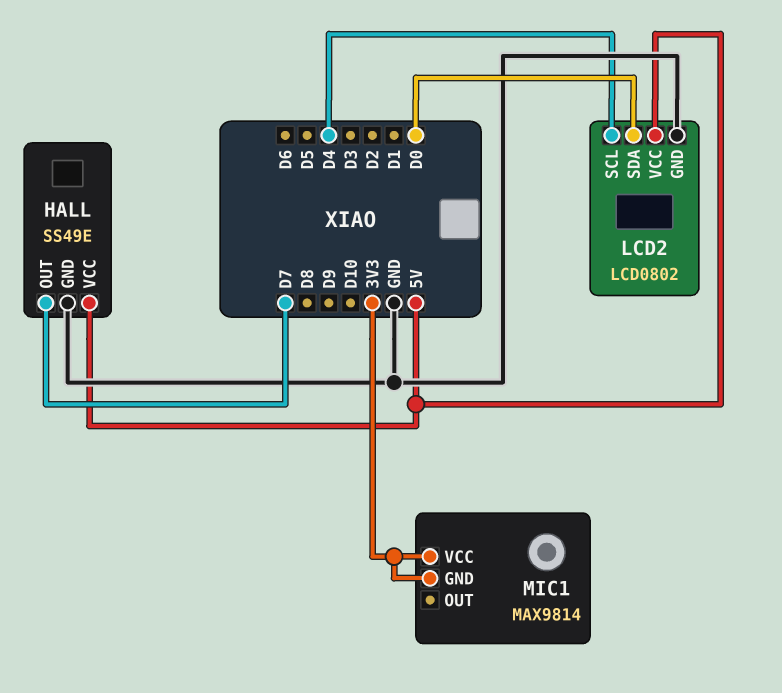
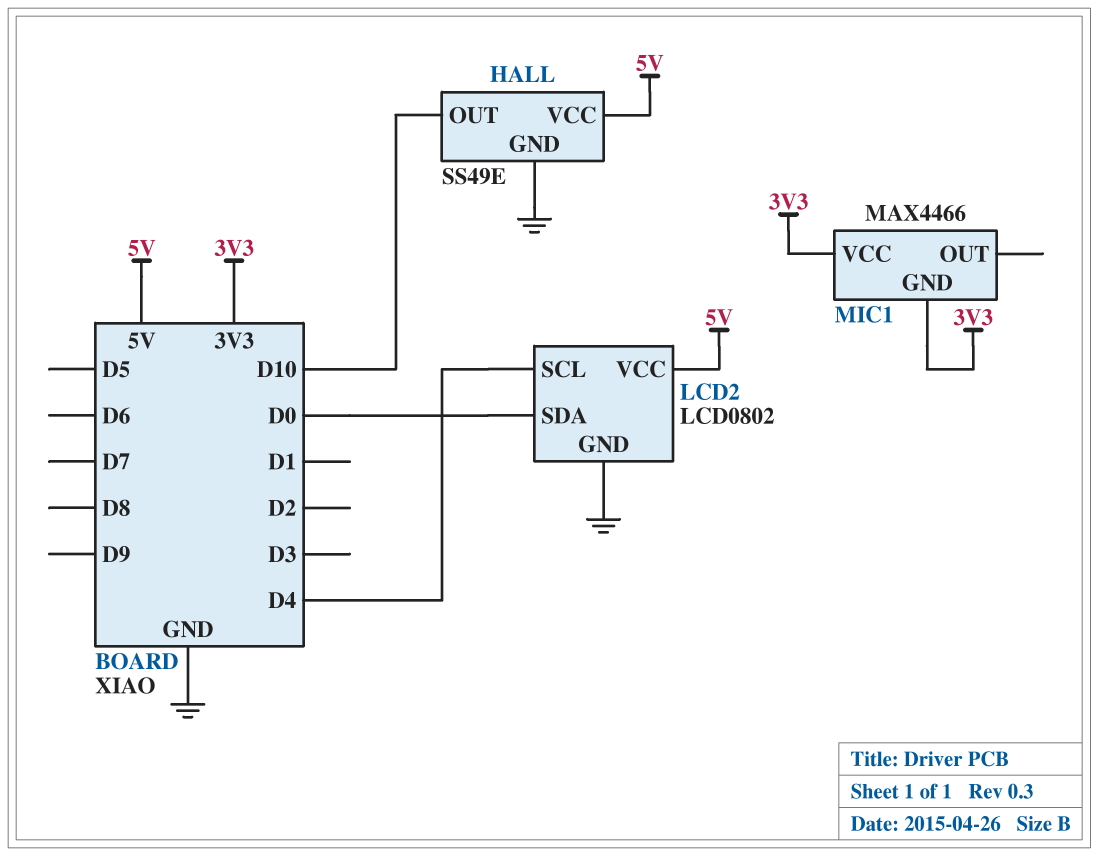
HALL pin OUT: D7 -> D10
MIC1: MAX9814 -> MAX4466

